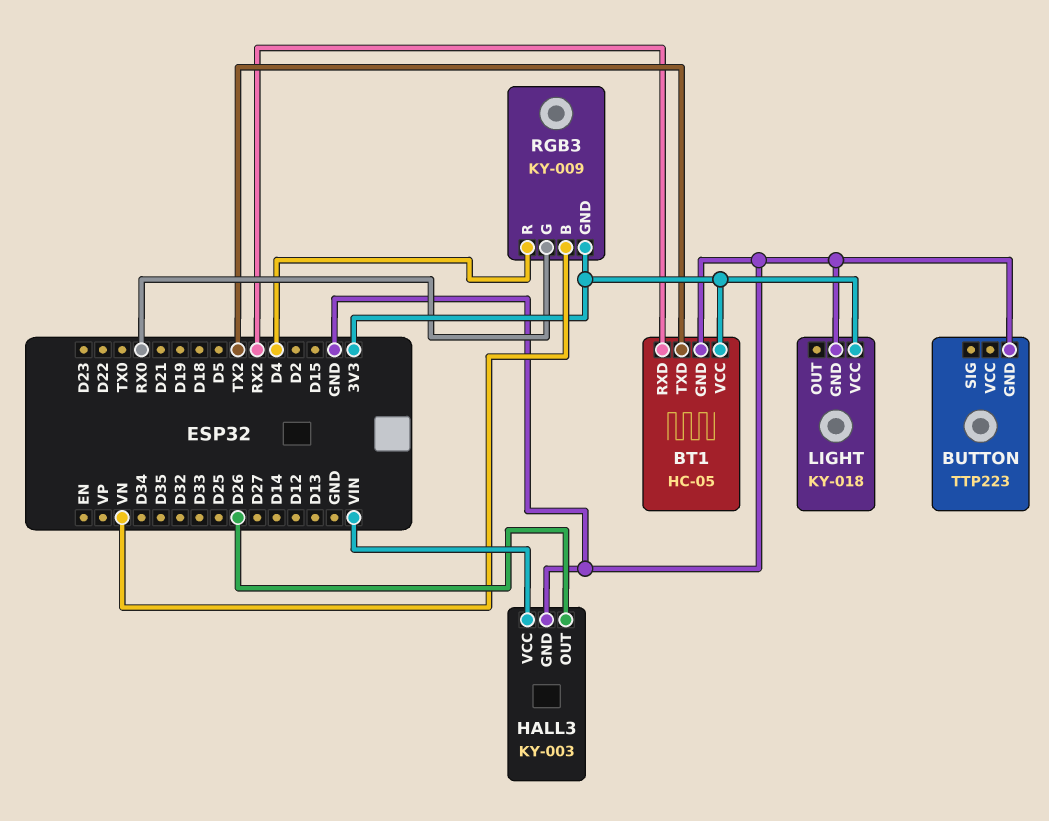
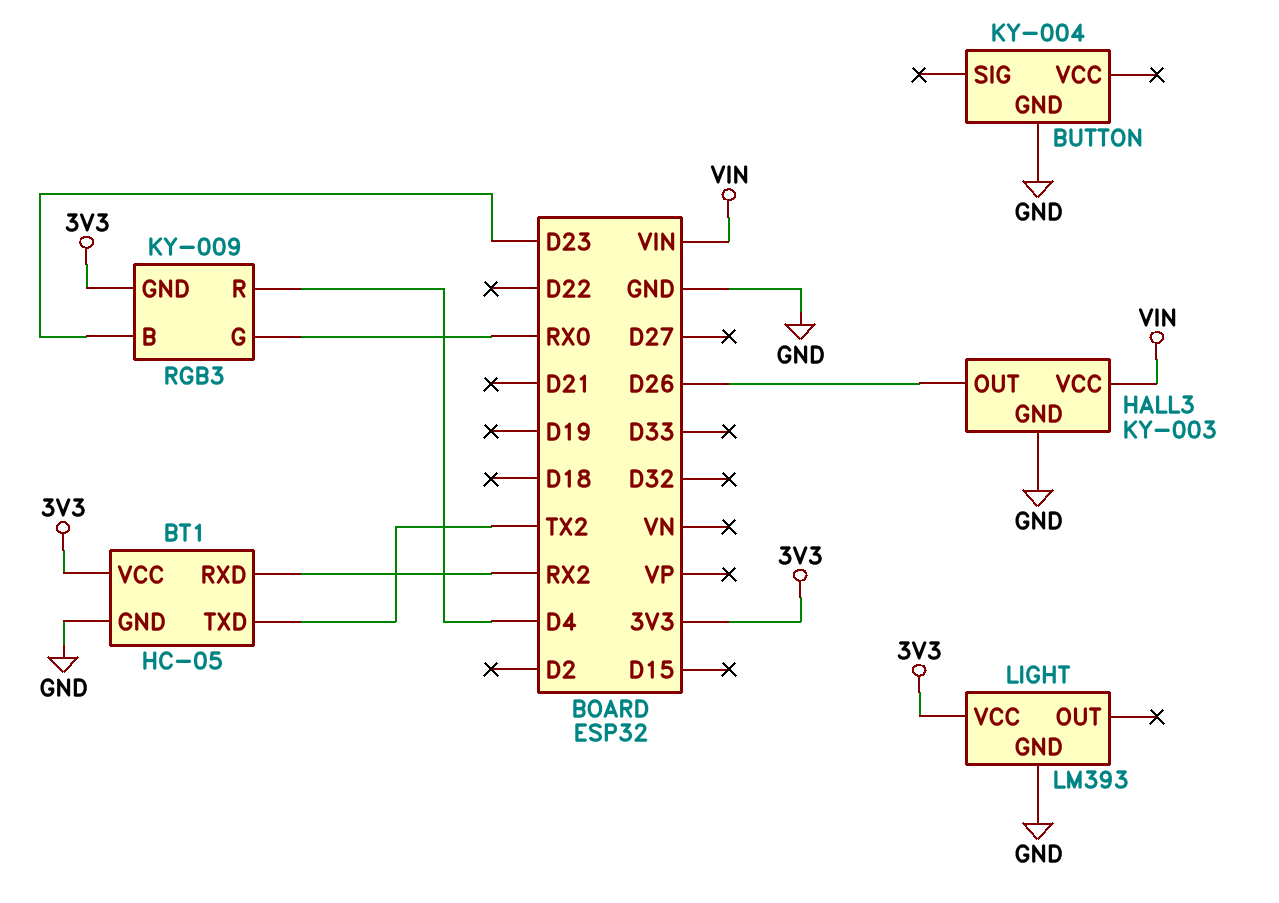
BUTTON: TTP223 -> KY-004
LIGHT: KY-018 -> LM393
RGB3 pin B: VN -> D23

